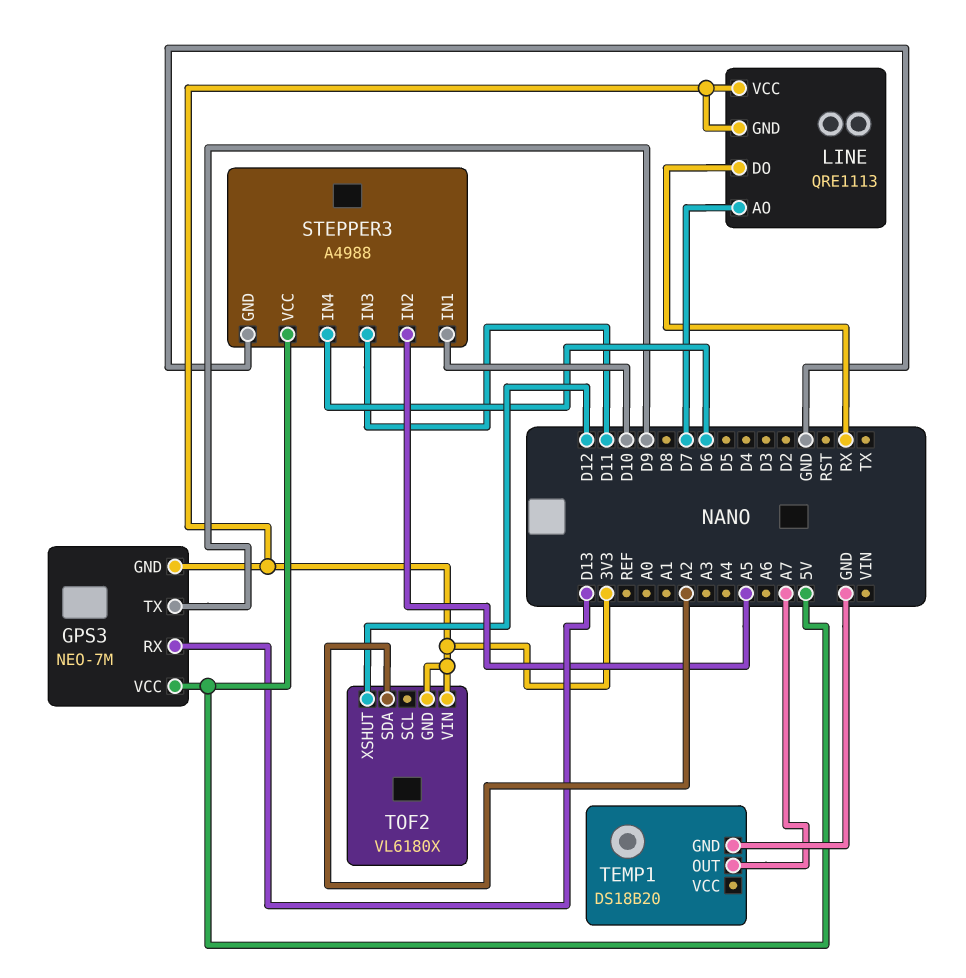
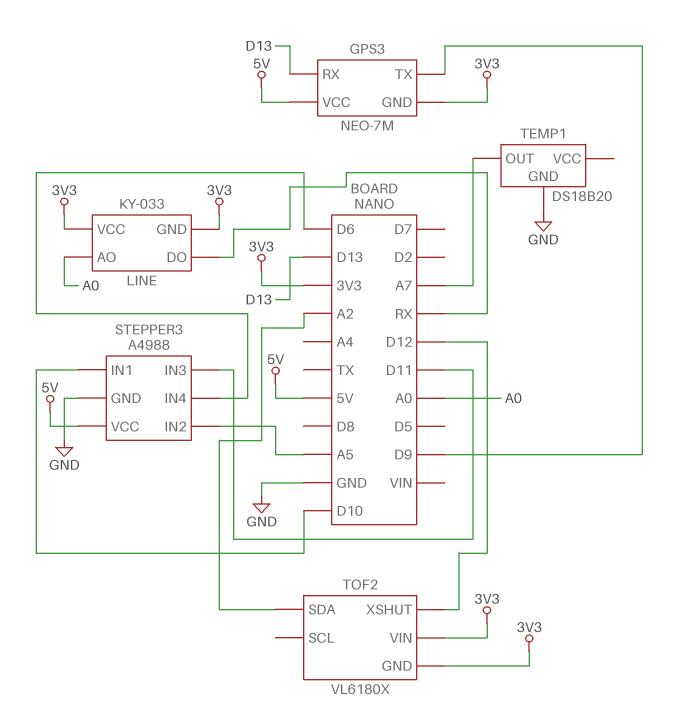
LINE: QRE1113 -> KY-033
LINE pin AO: D7 -> A0

